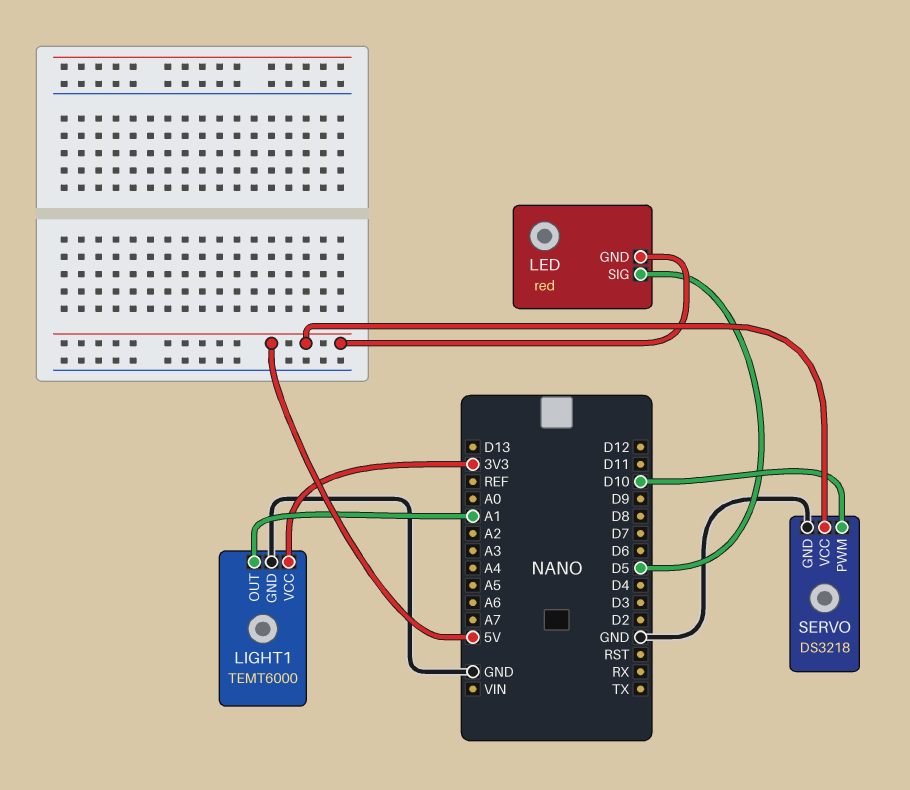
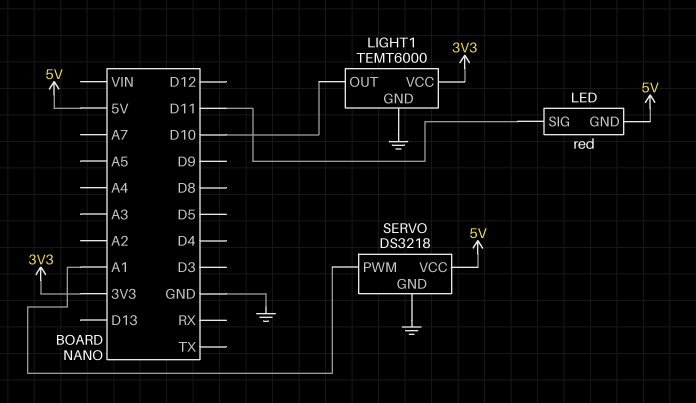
LED pin SIG: D5 -> D11
LIGHT1 pin OUT: A1 -> D10
SERVO pin PWM: D10 -> A1

